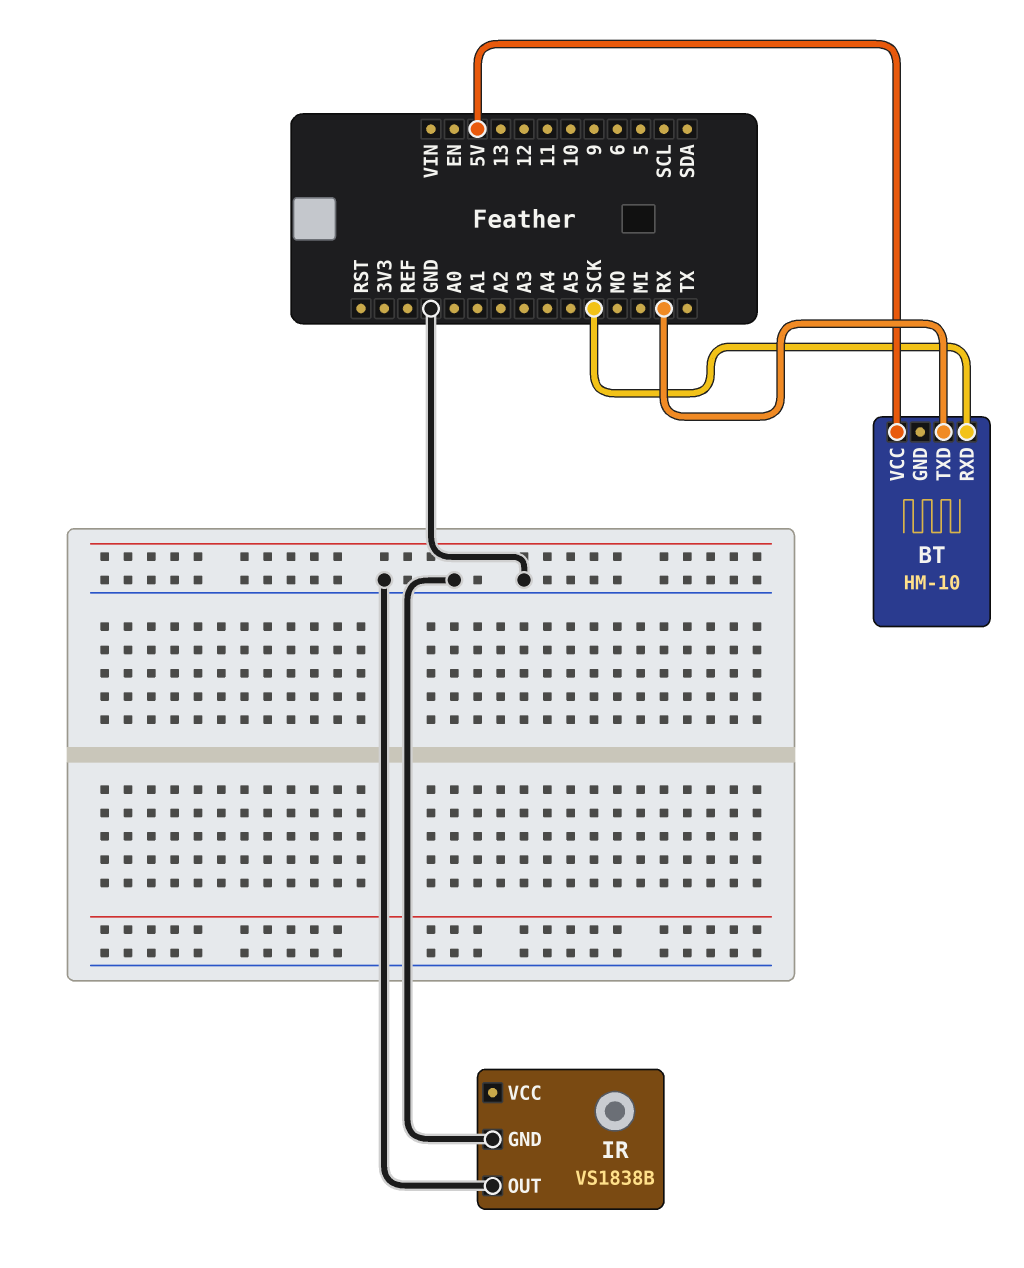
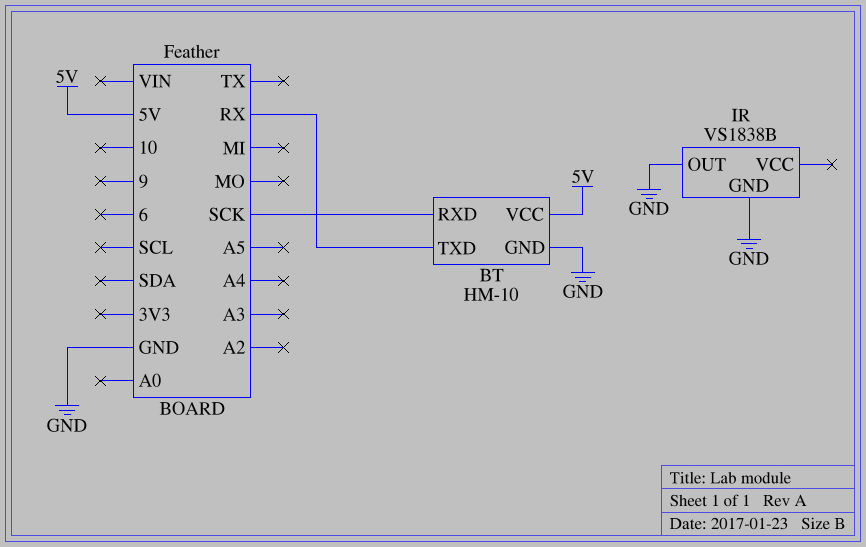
BT pin GND: none -> GND

